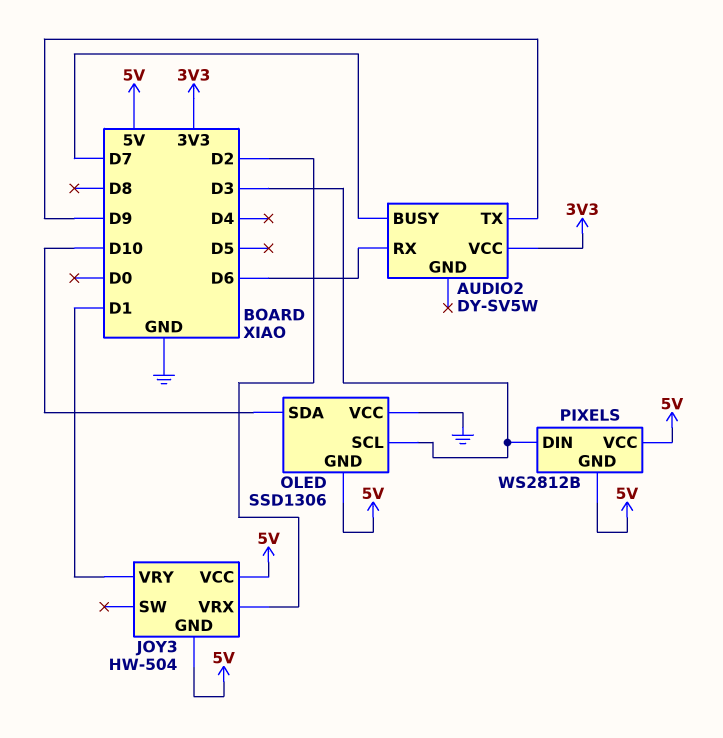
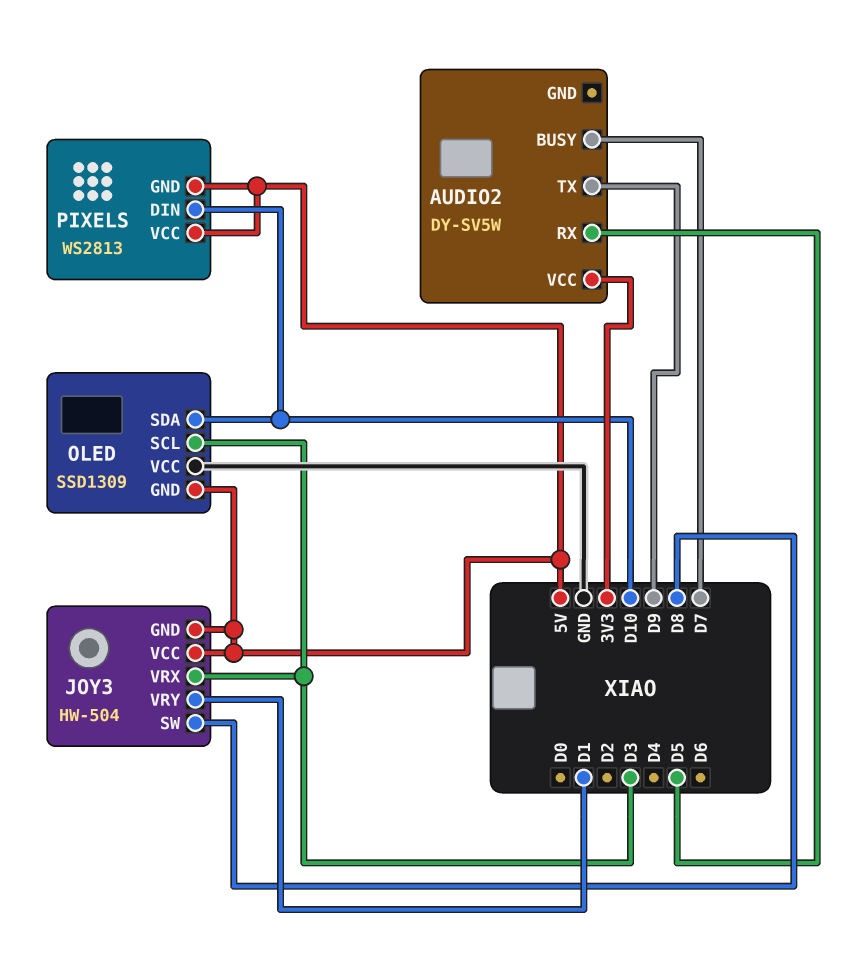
AUDIO2 pin RX: D6 -> D5
JOY3 pin SW: none -> D8
JOY3 pin VRX: D2 -> D3
OLED: SSD1306 -> SSD1309
PIXELS: WS2812B -> WS2813
PIXELS pin DIN: D3 -> D10

